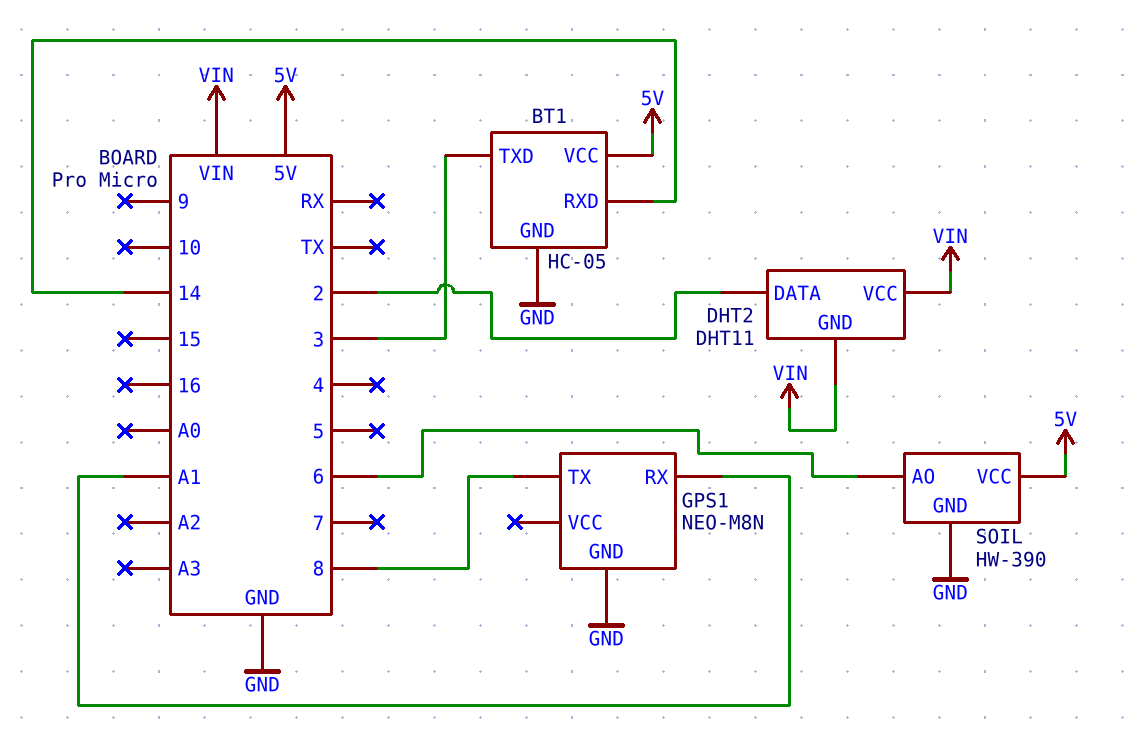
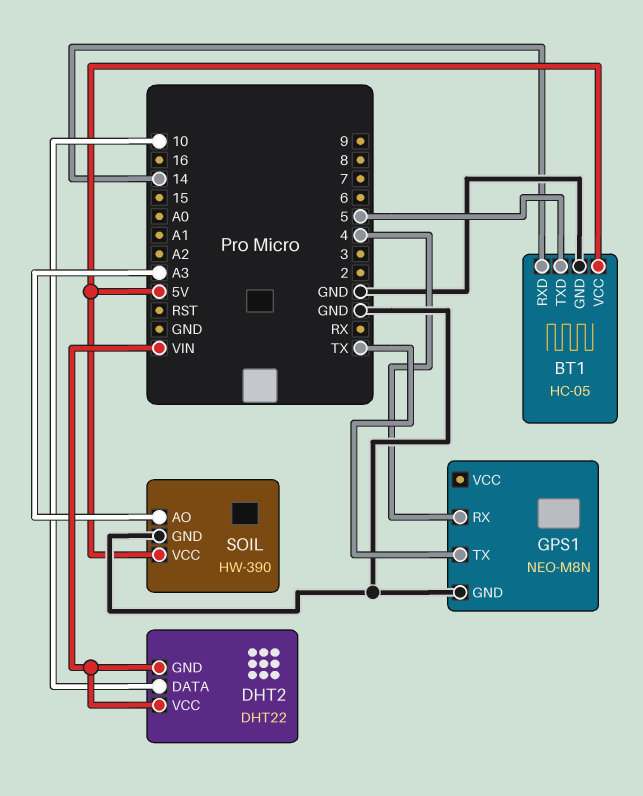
BT1 pin TXD: 3 -> 5
DHT2: DHT11 -> DHT22
DHT2 pin DATA: 2 -> 10
GPS1 pin RX: A1 -> 4
GPS1 pin TX: 8 -> TX
SOIL pin AO: 6 -> A3

